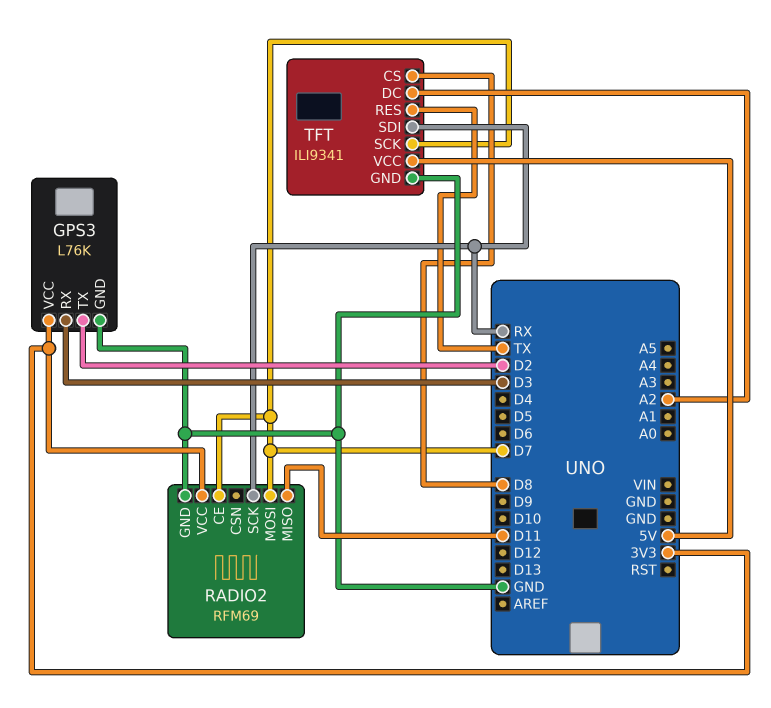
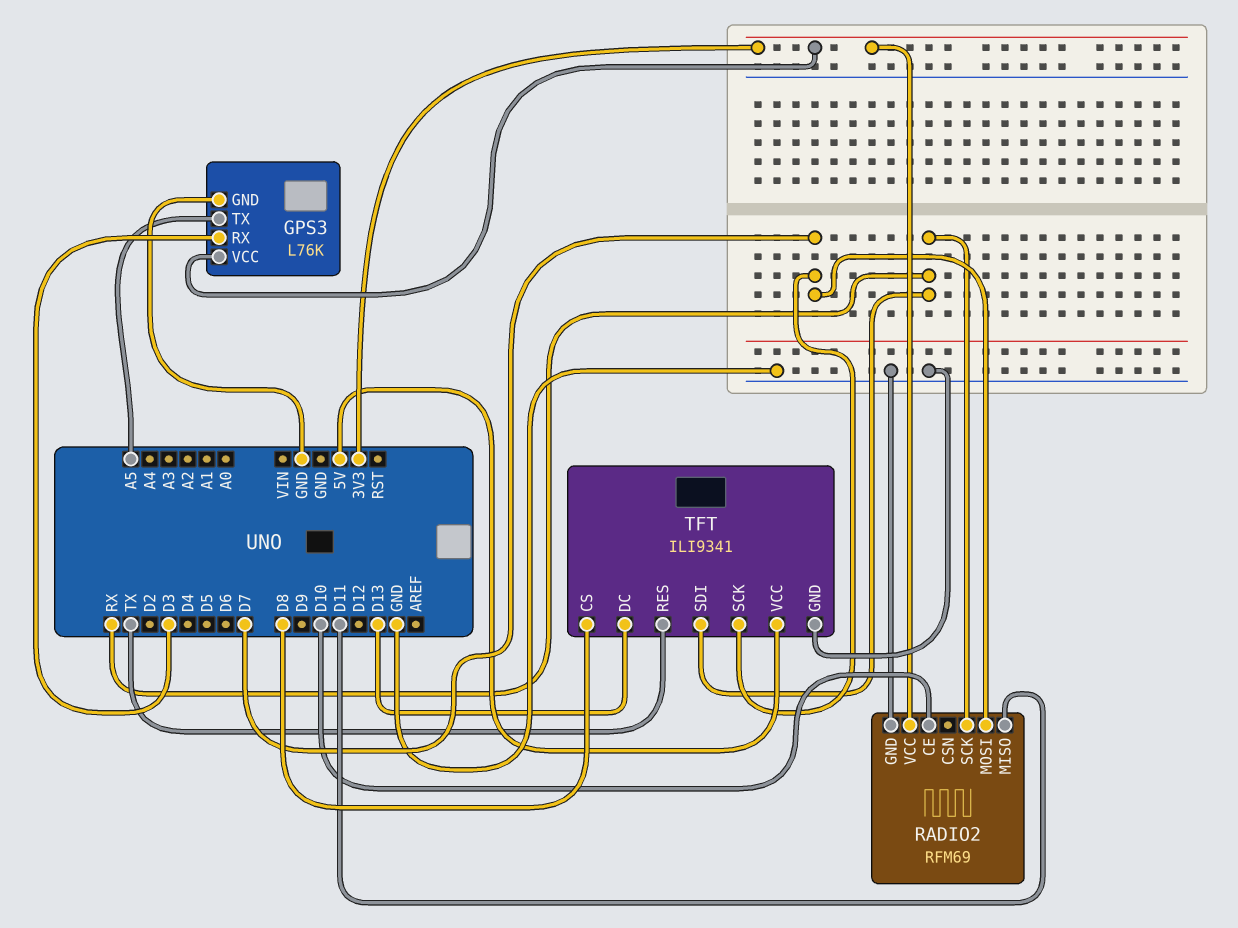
GPS3 pin TX: D2 -> A5
RADIO2 pin CE: D7 -> D10
TFT pin DC: A2 -> D13

